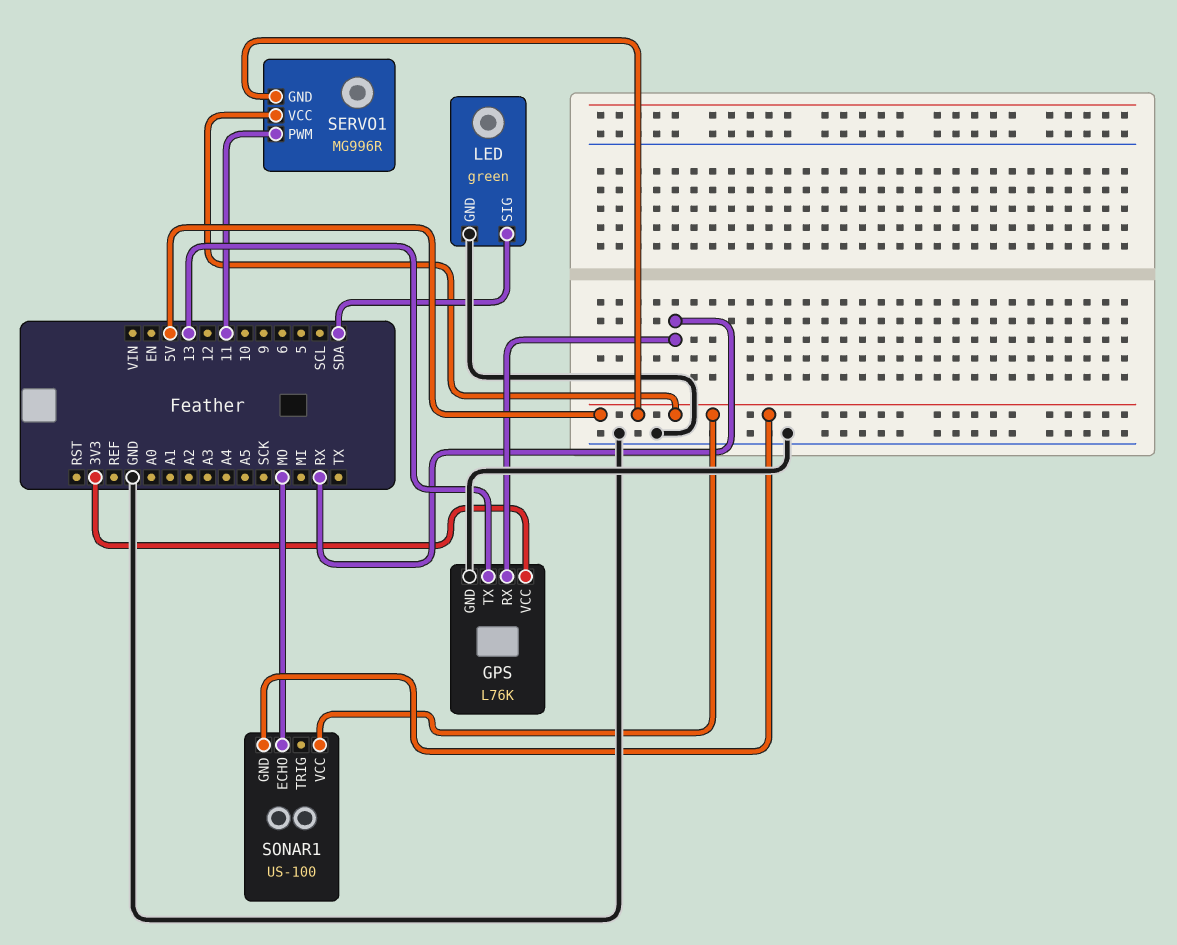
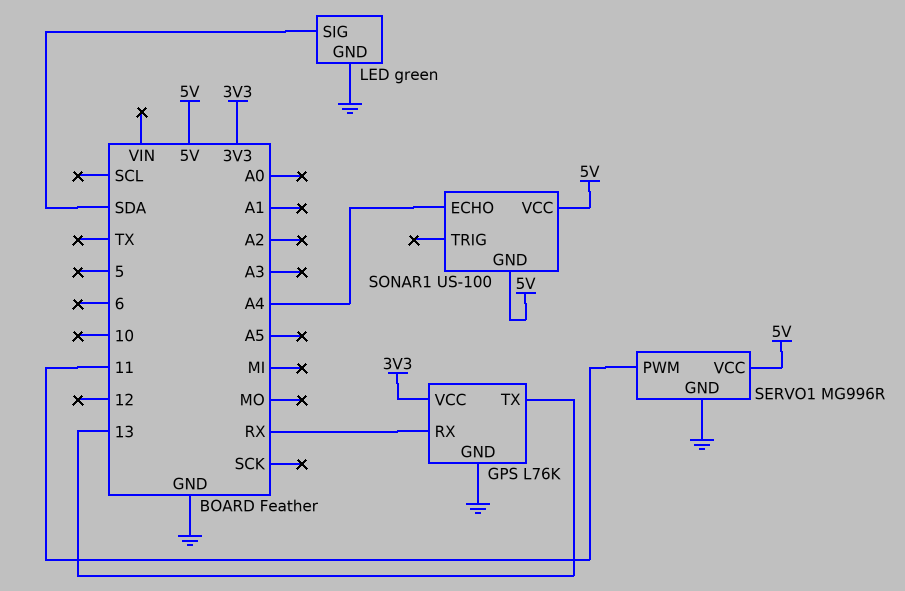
SERVO1 pin GND: 5V -> GND
SONAR1 pin ECHO: MO -> A4

